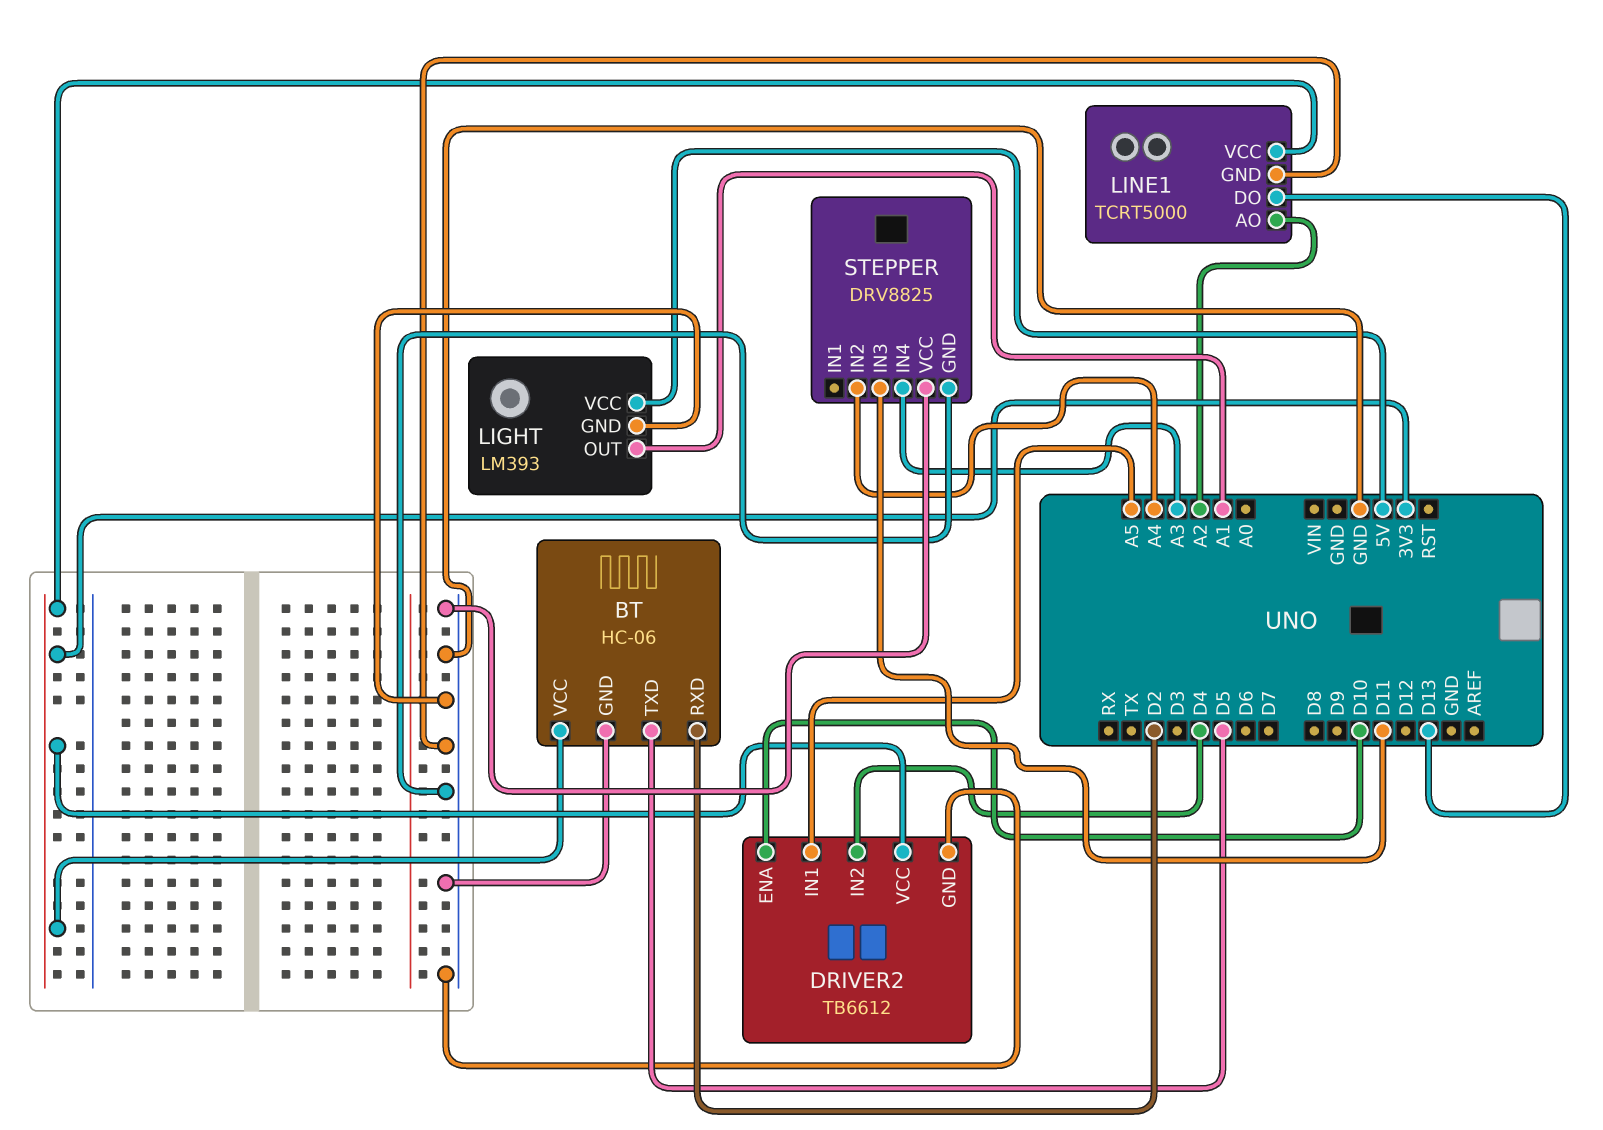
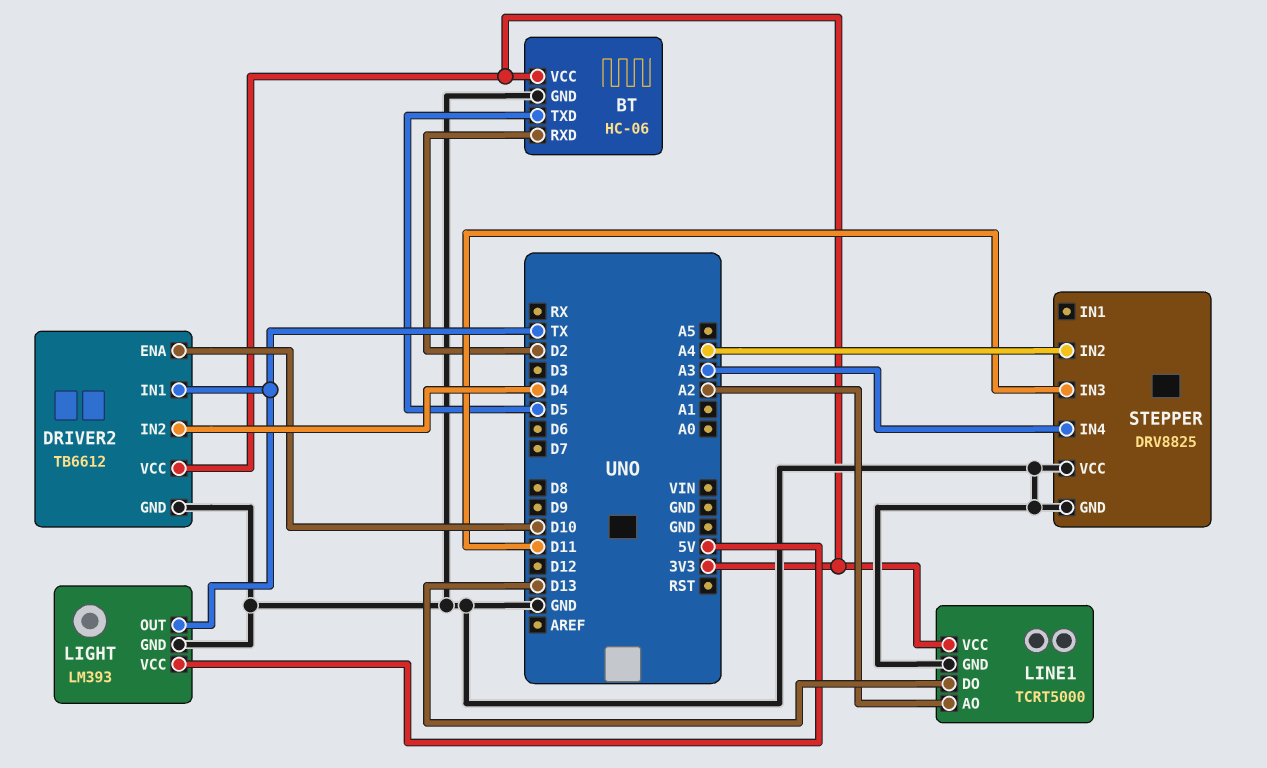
DRIVER2 pin IN1: A5 -> TX
LIGHT pin OUT: A1 -> TX

